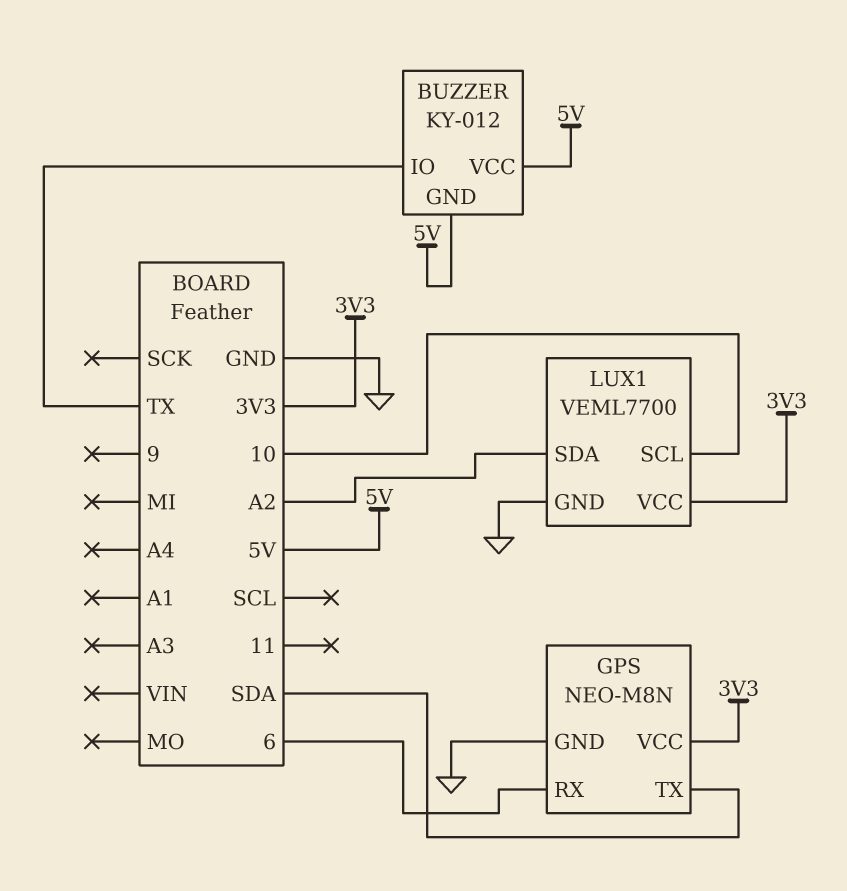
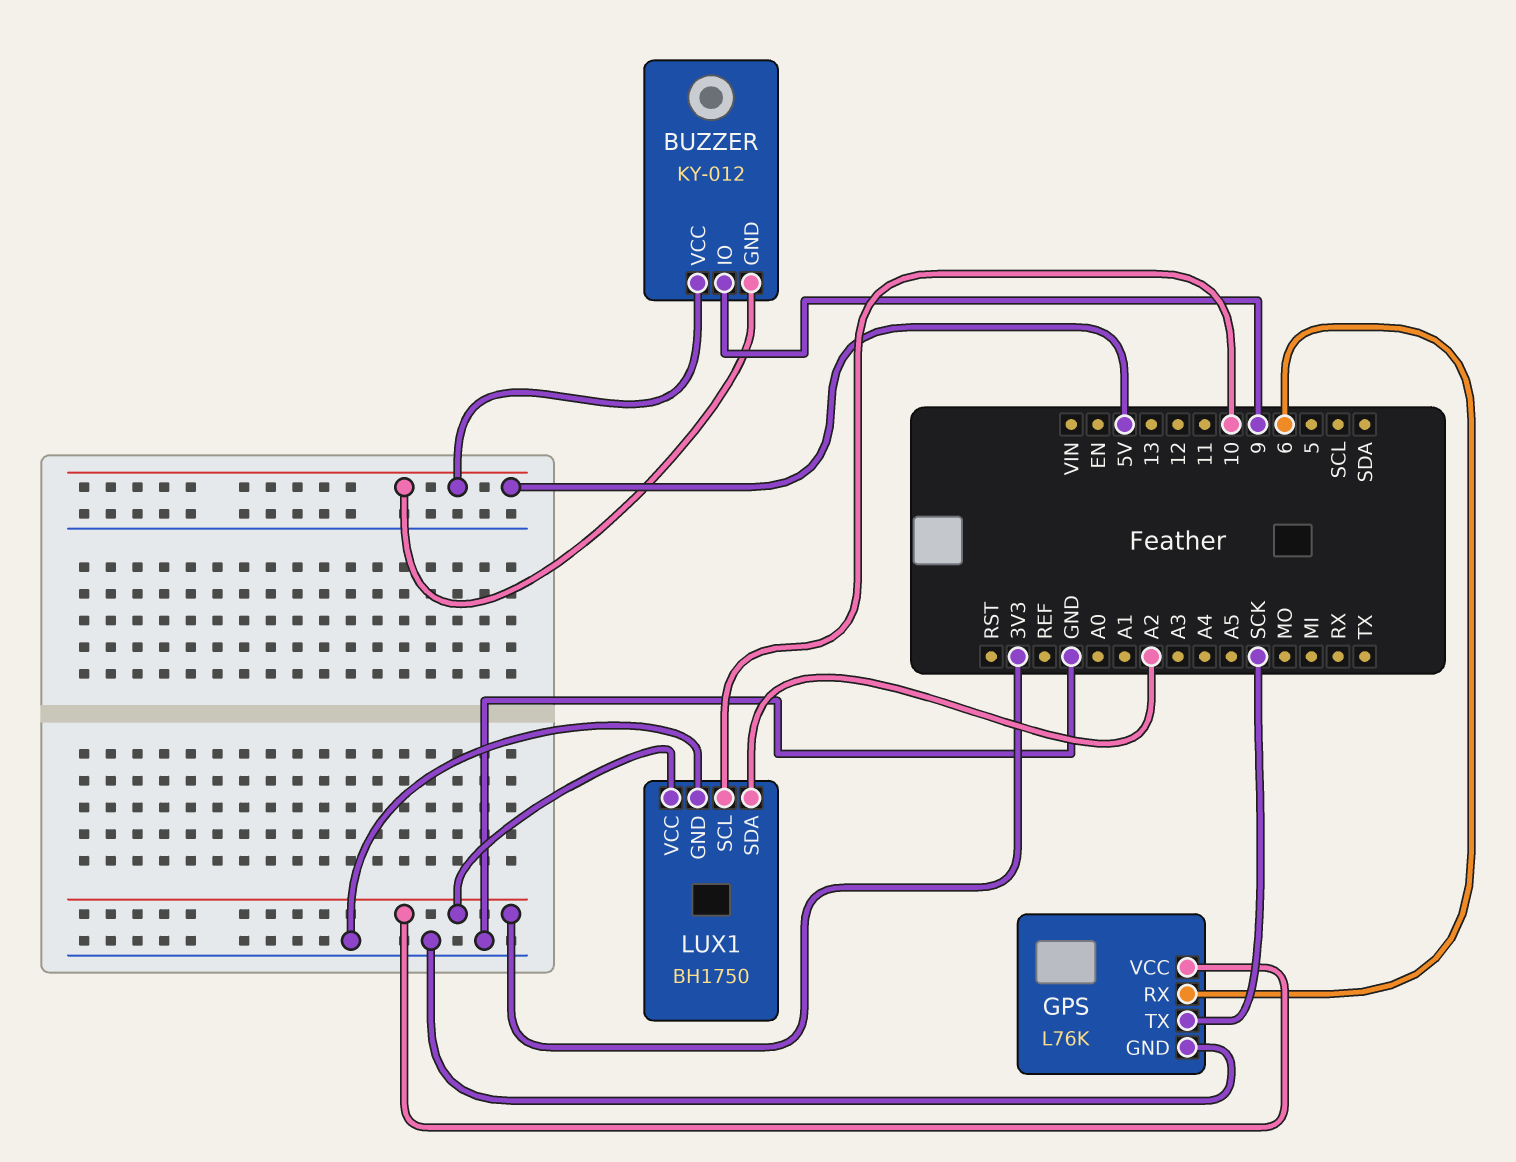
BUZZER pin IO: TX -> 9
GPS: NEO-M8N -> L76K
GPS pin TX: SDA -> SCK
LUX1: VEML7700 -> BH1750

